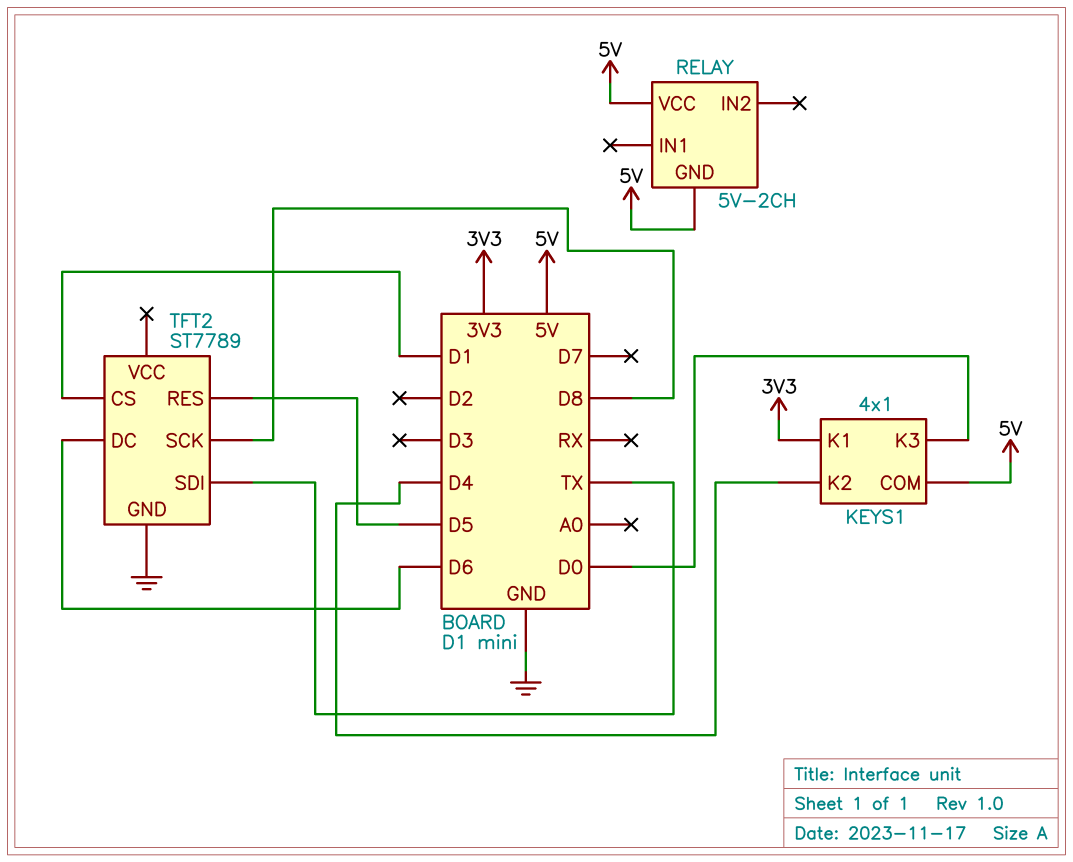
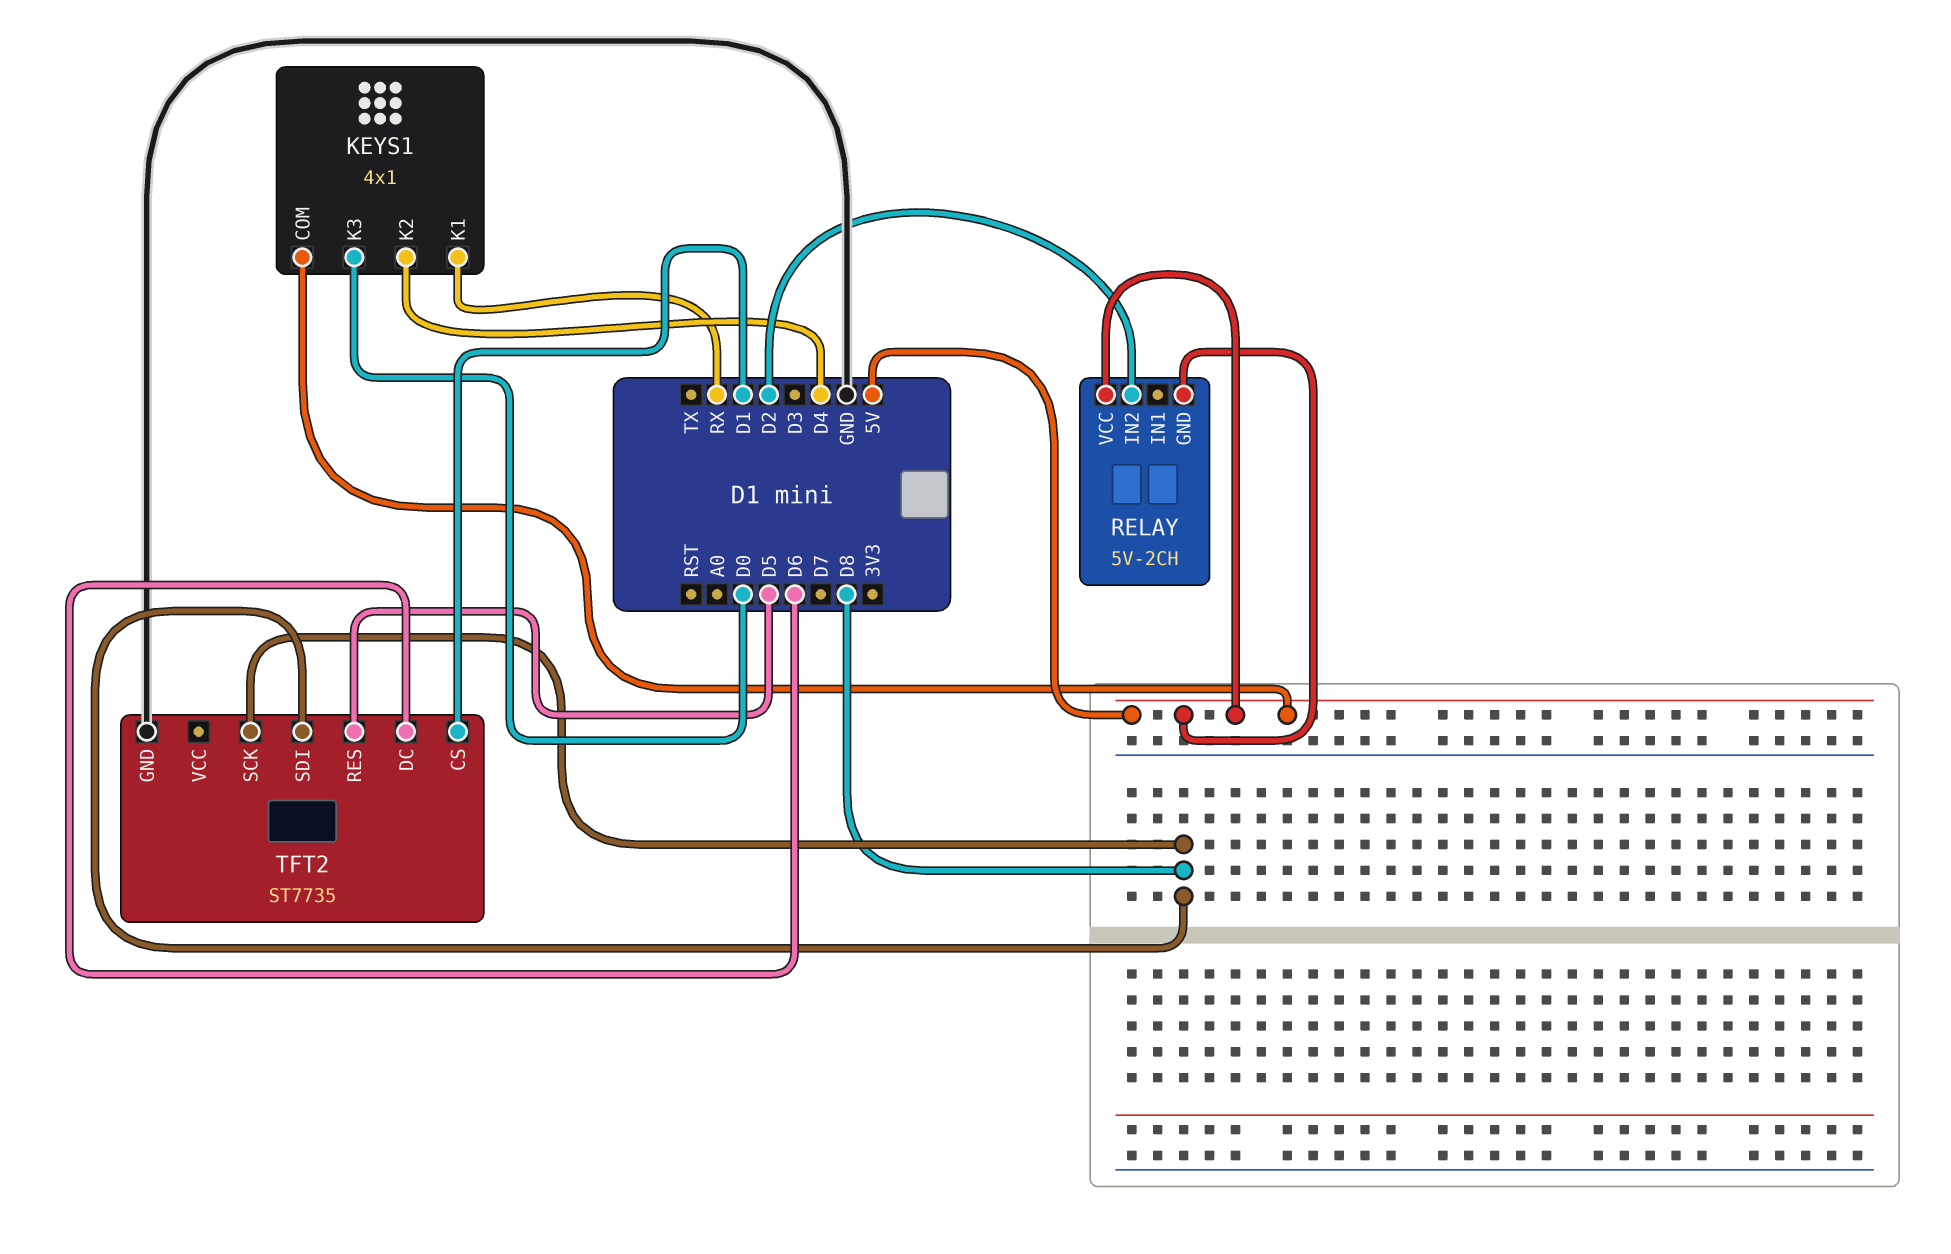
KEYS1 pin K1: 3V3 -> RX
RELAY pin IN2: none -> D2
TFT2: ST7789 -> ST7735
TFT2 pin SDI: TX -> D8

